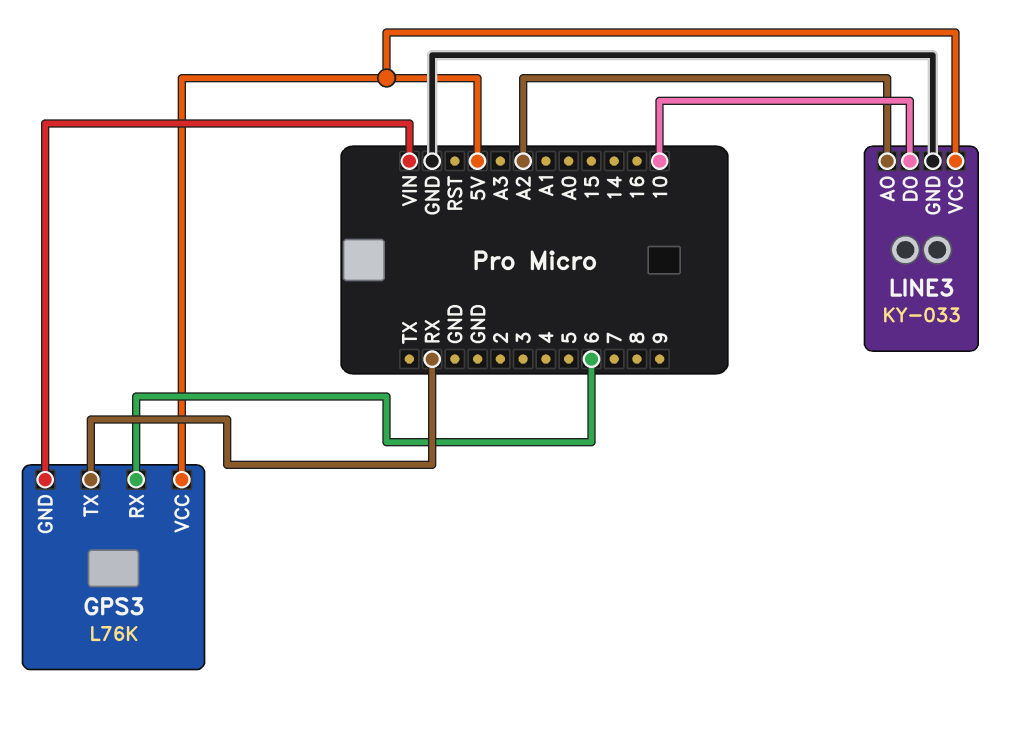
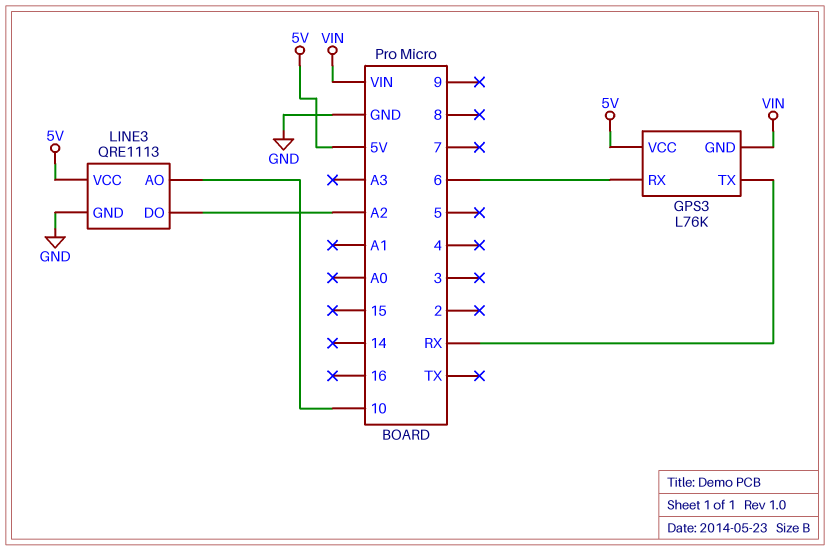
LINE3: KY-033 -> QRE1113
LINE3 pin AO: A2 -> 10
LINE3 pin DO: 10 -> A2

